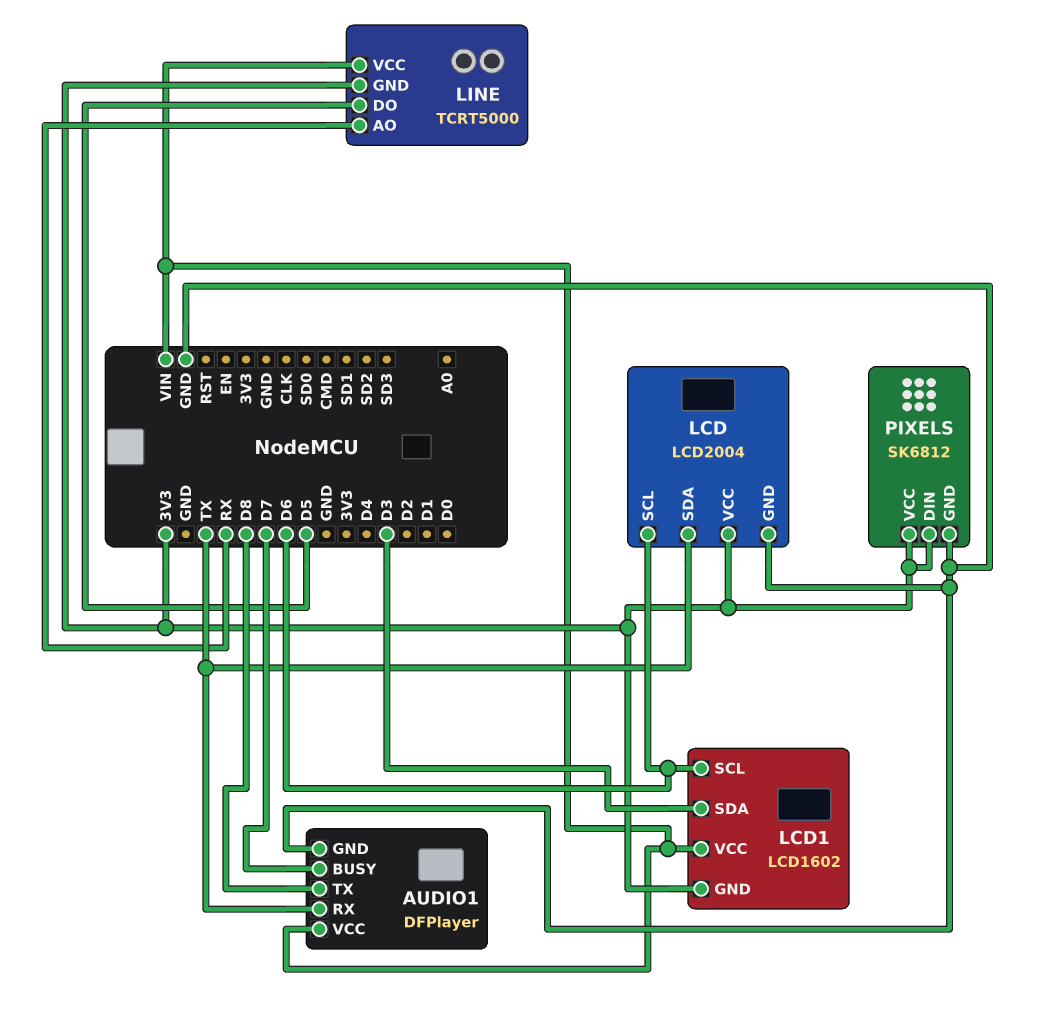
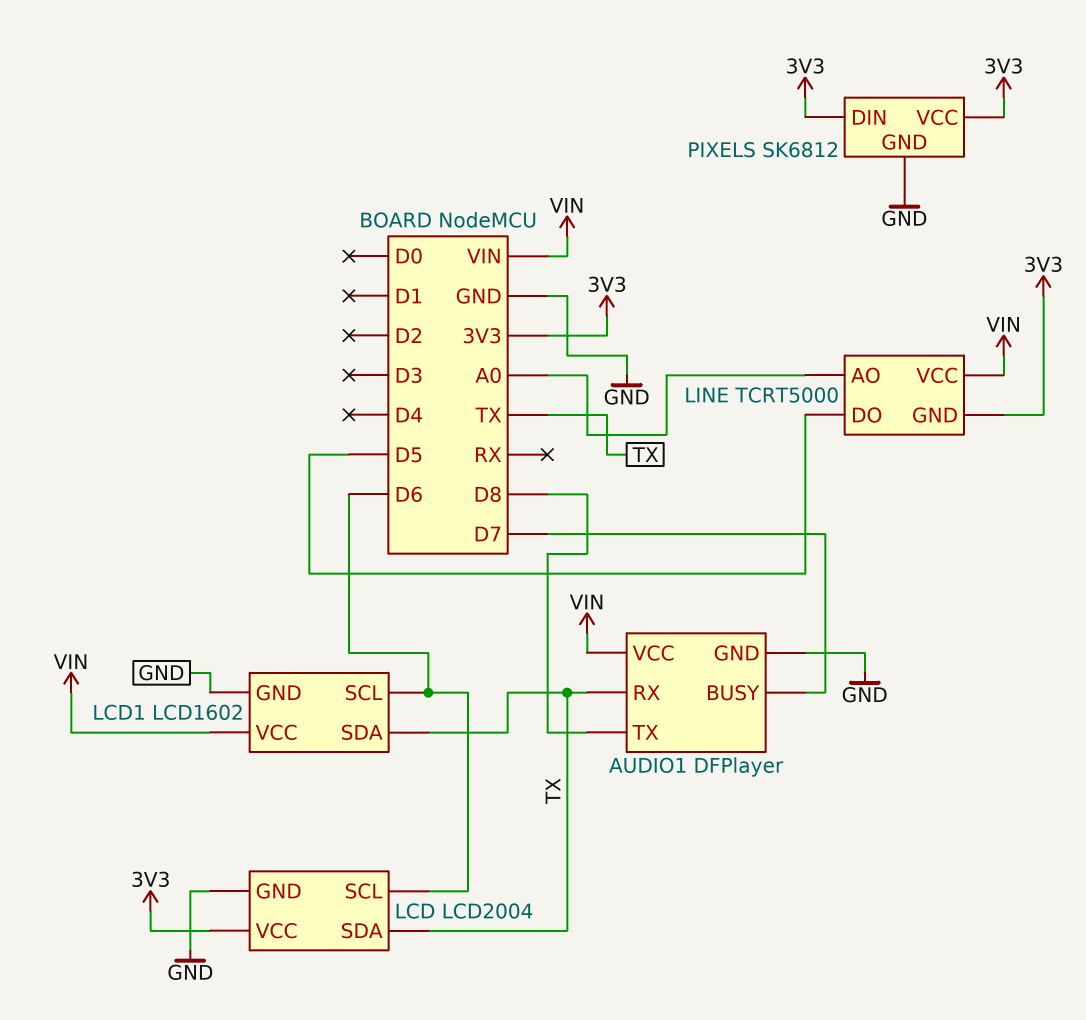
LCD1 pin GND: 3V3 -> GND
LCD1 pin SDA: D3 -> TX
LINE pin AO: RX -> A0

